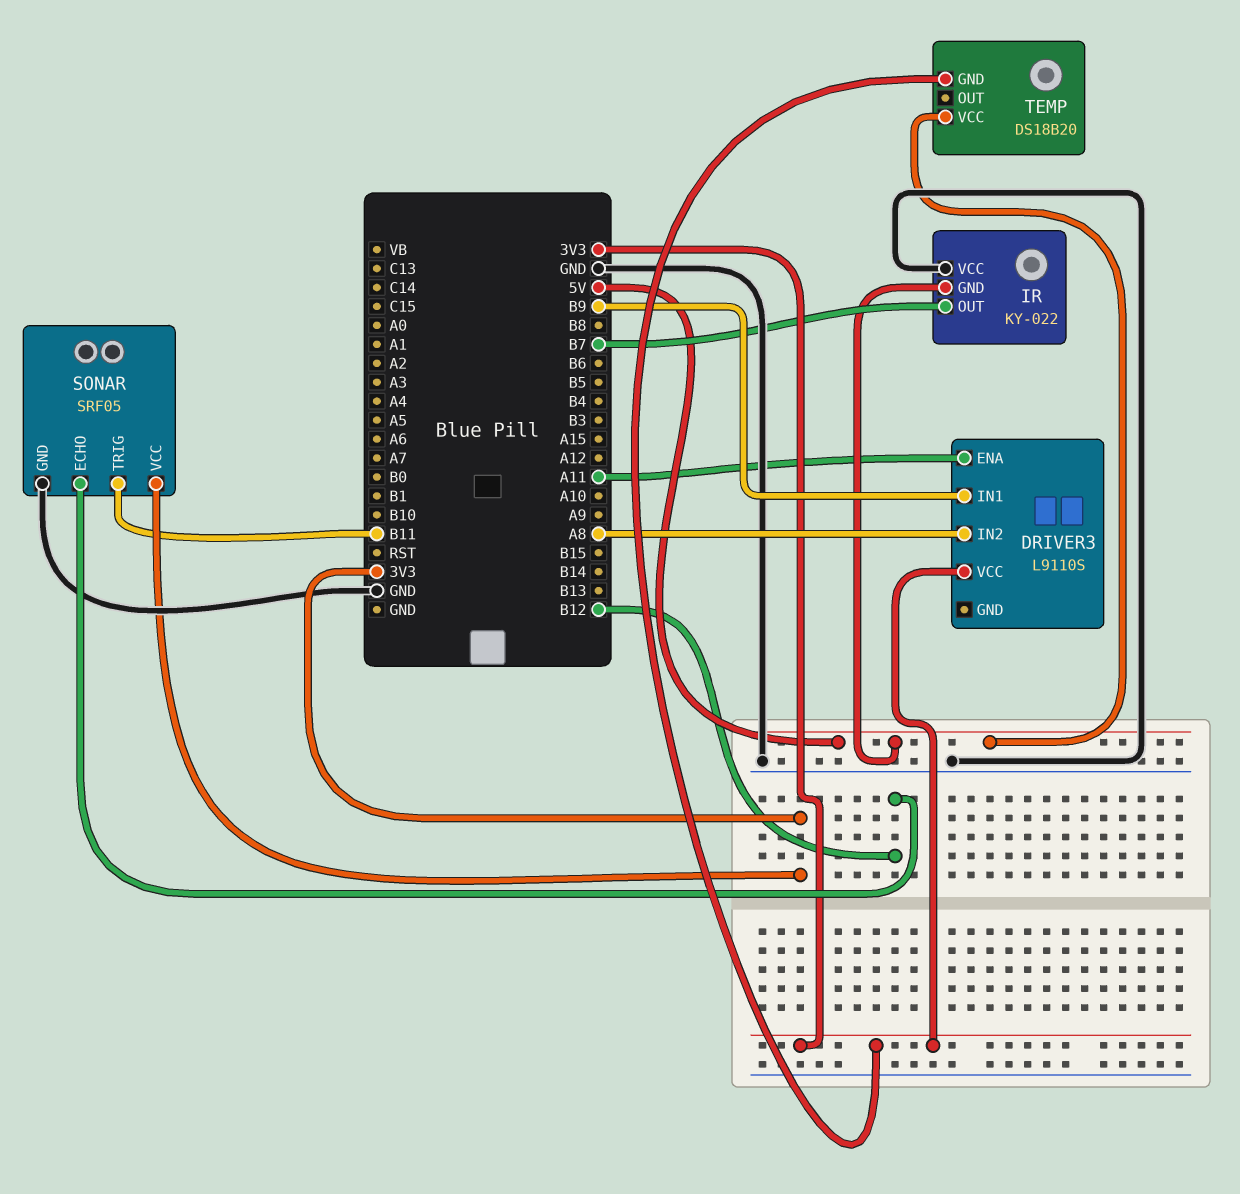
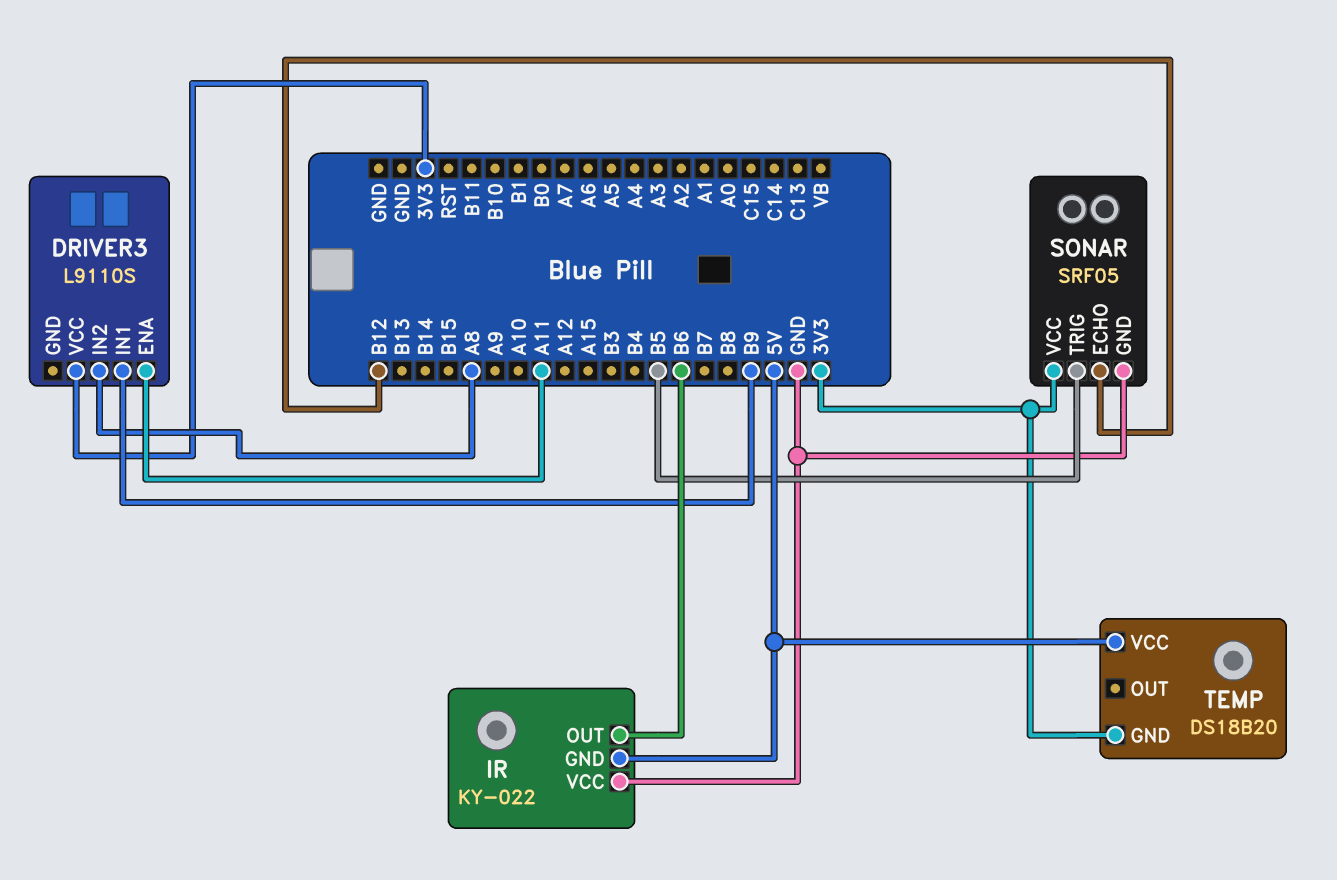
IR pin OUT: B7 -> B6
SONAR pin TRIG: B11 -> B5

